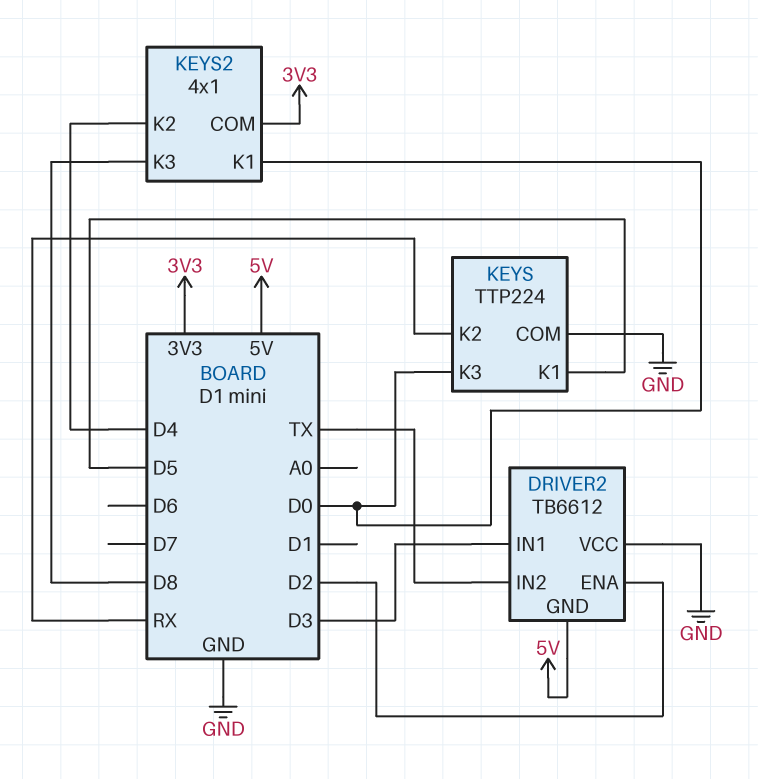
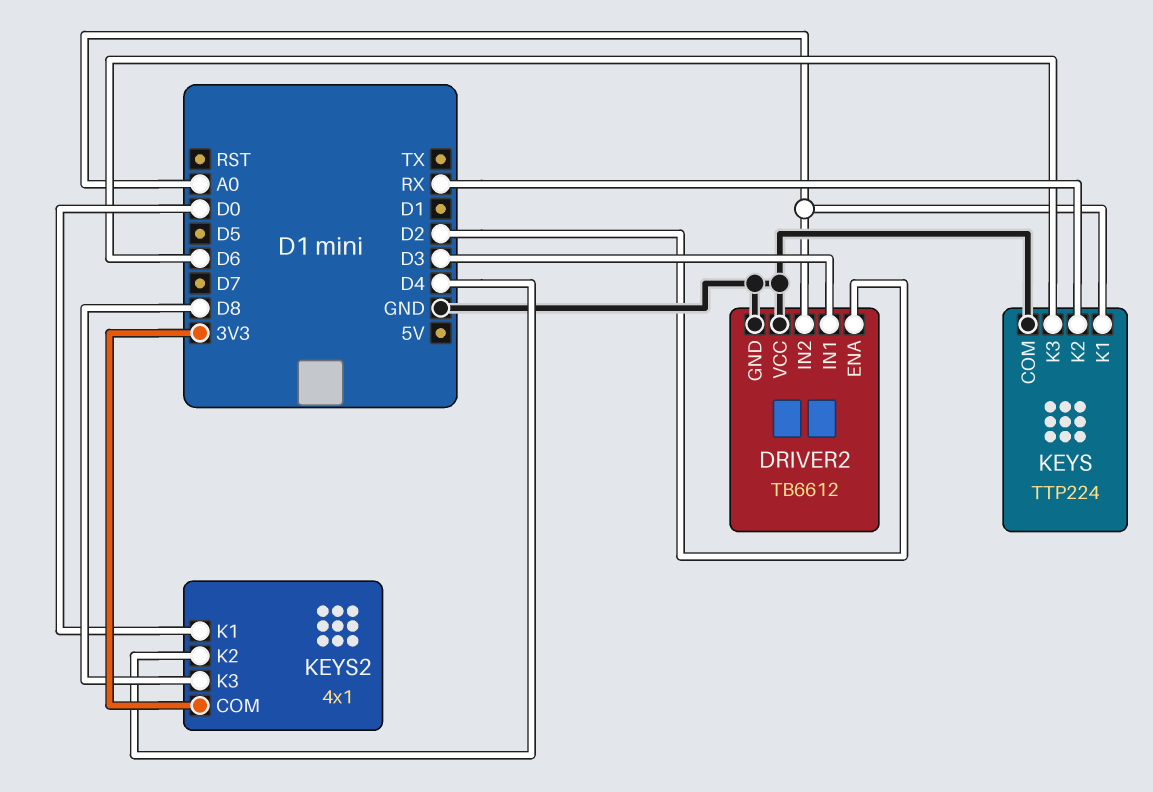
DRIVER2 pin GND: 5V -> GND
DRIVER2 pin IN2: TX -> A0
KEYS pin K1: D5 -> A0
KEYS pin K3: D0 -> D6

